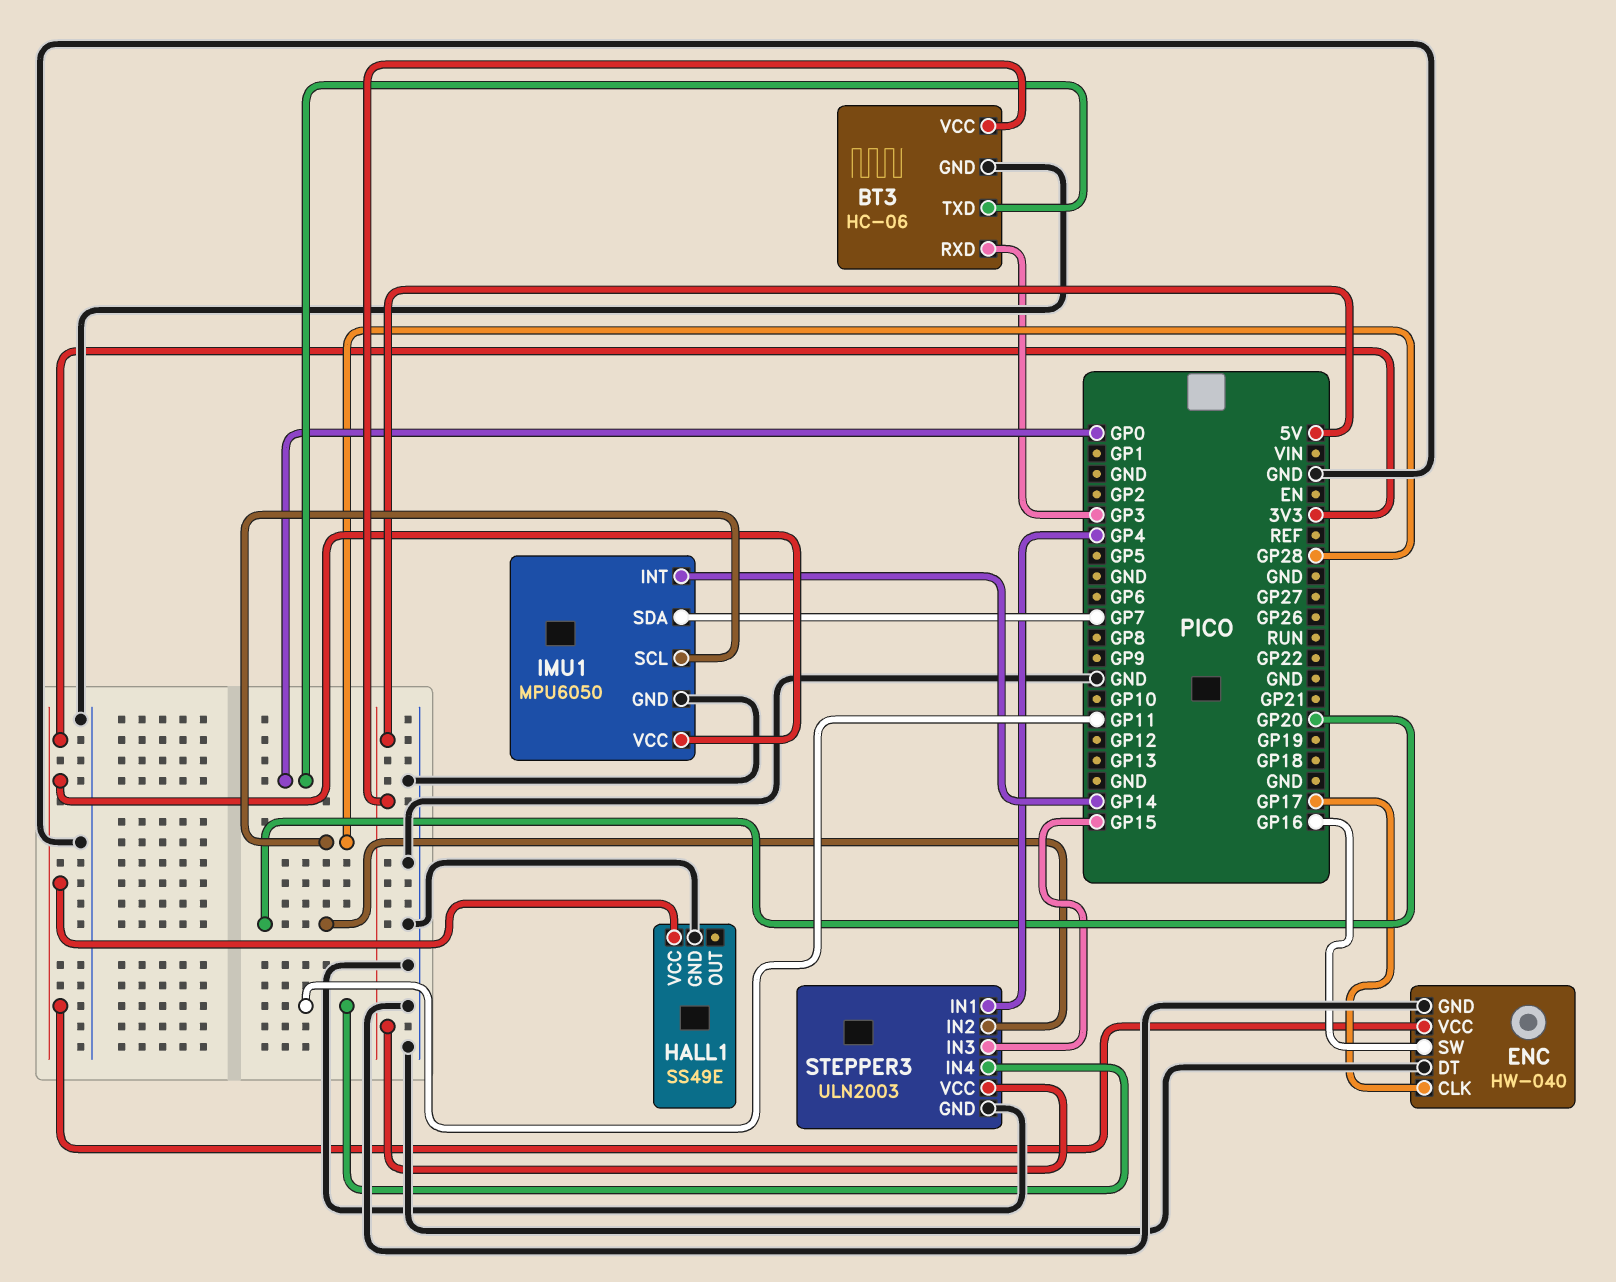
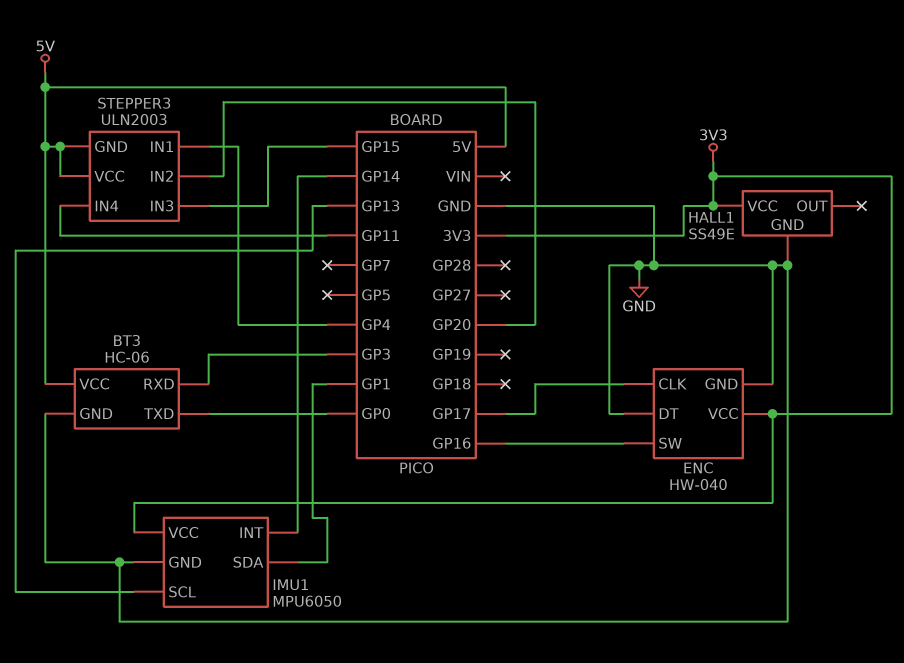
IMU1 pin SCL: GP28 -> GP13
IMU1 pin SDA: GP7 -> GP1
STEPPER3 pin GND: GND -> 5V

